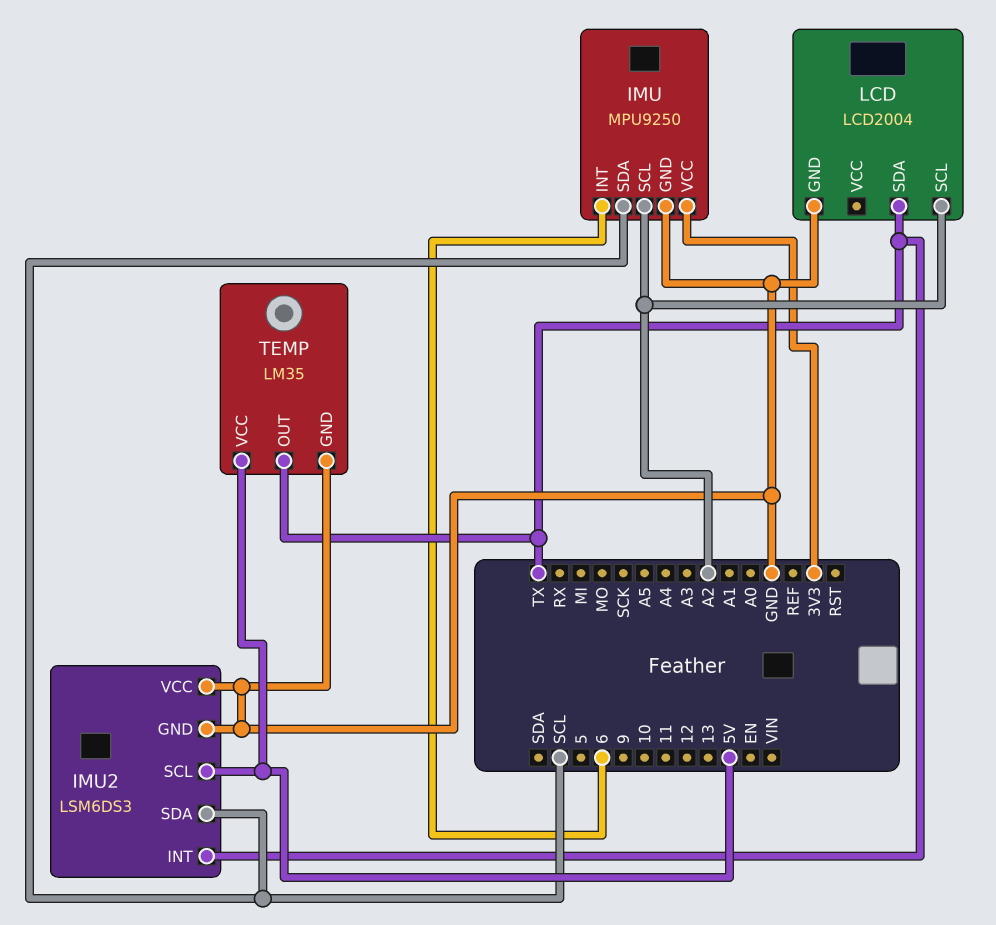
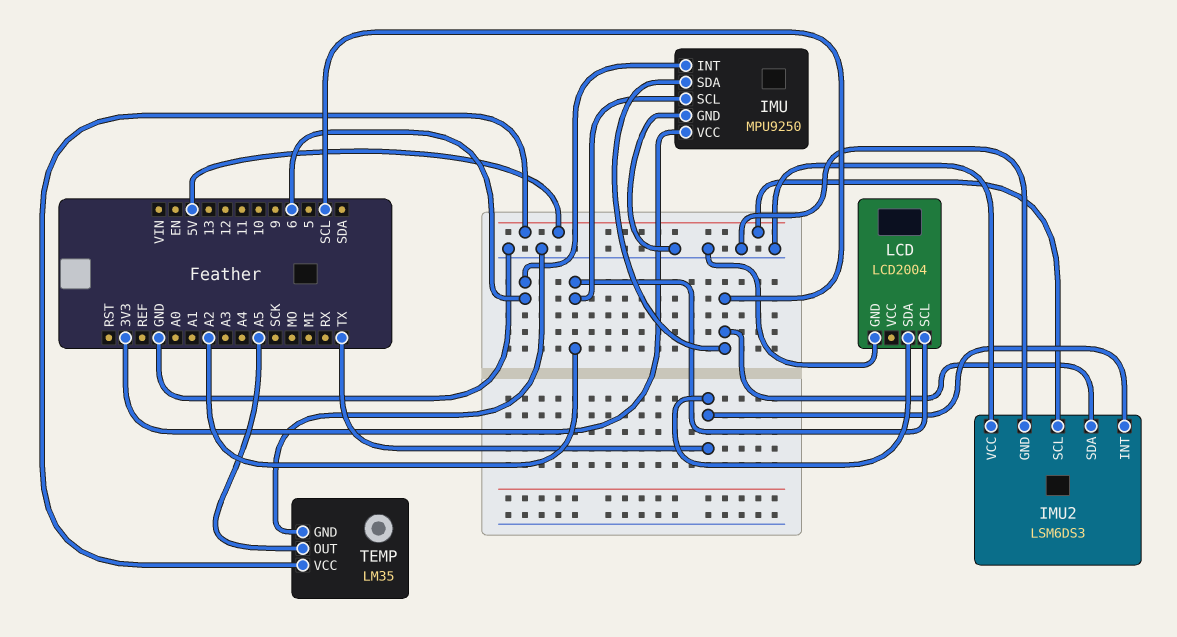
TEMP pin OUT: TX -> A5

